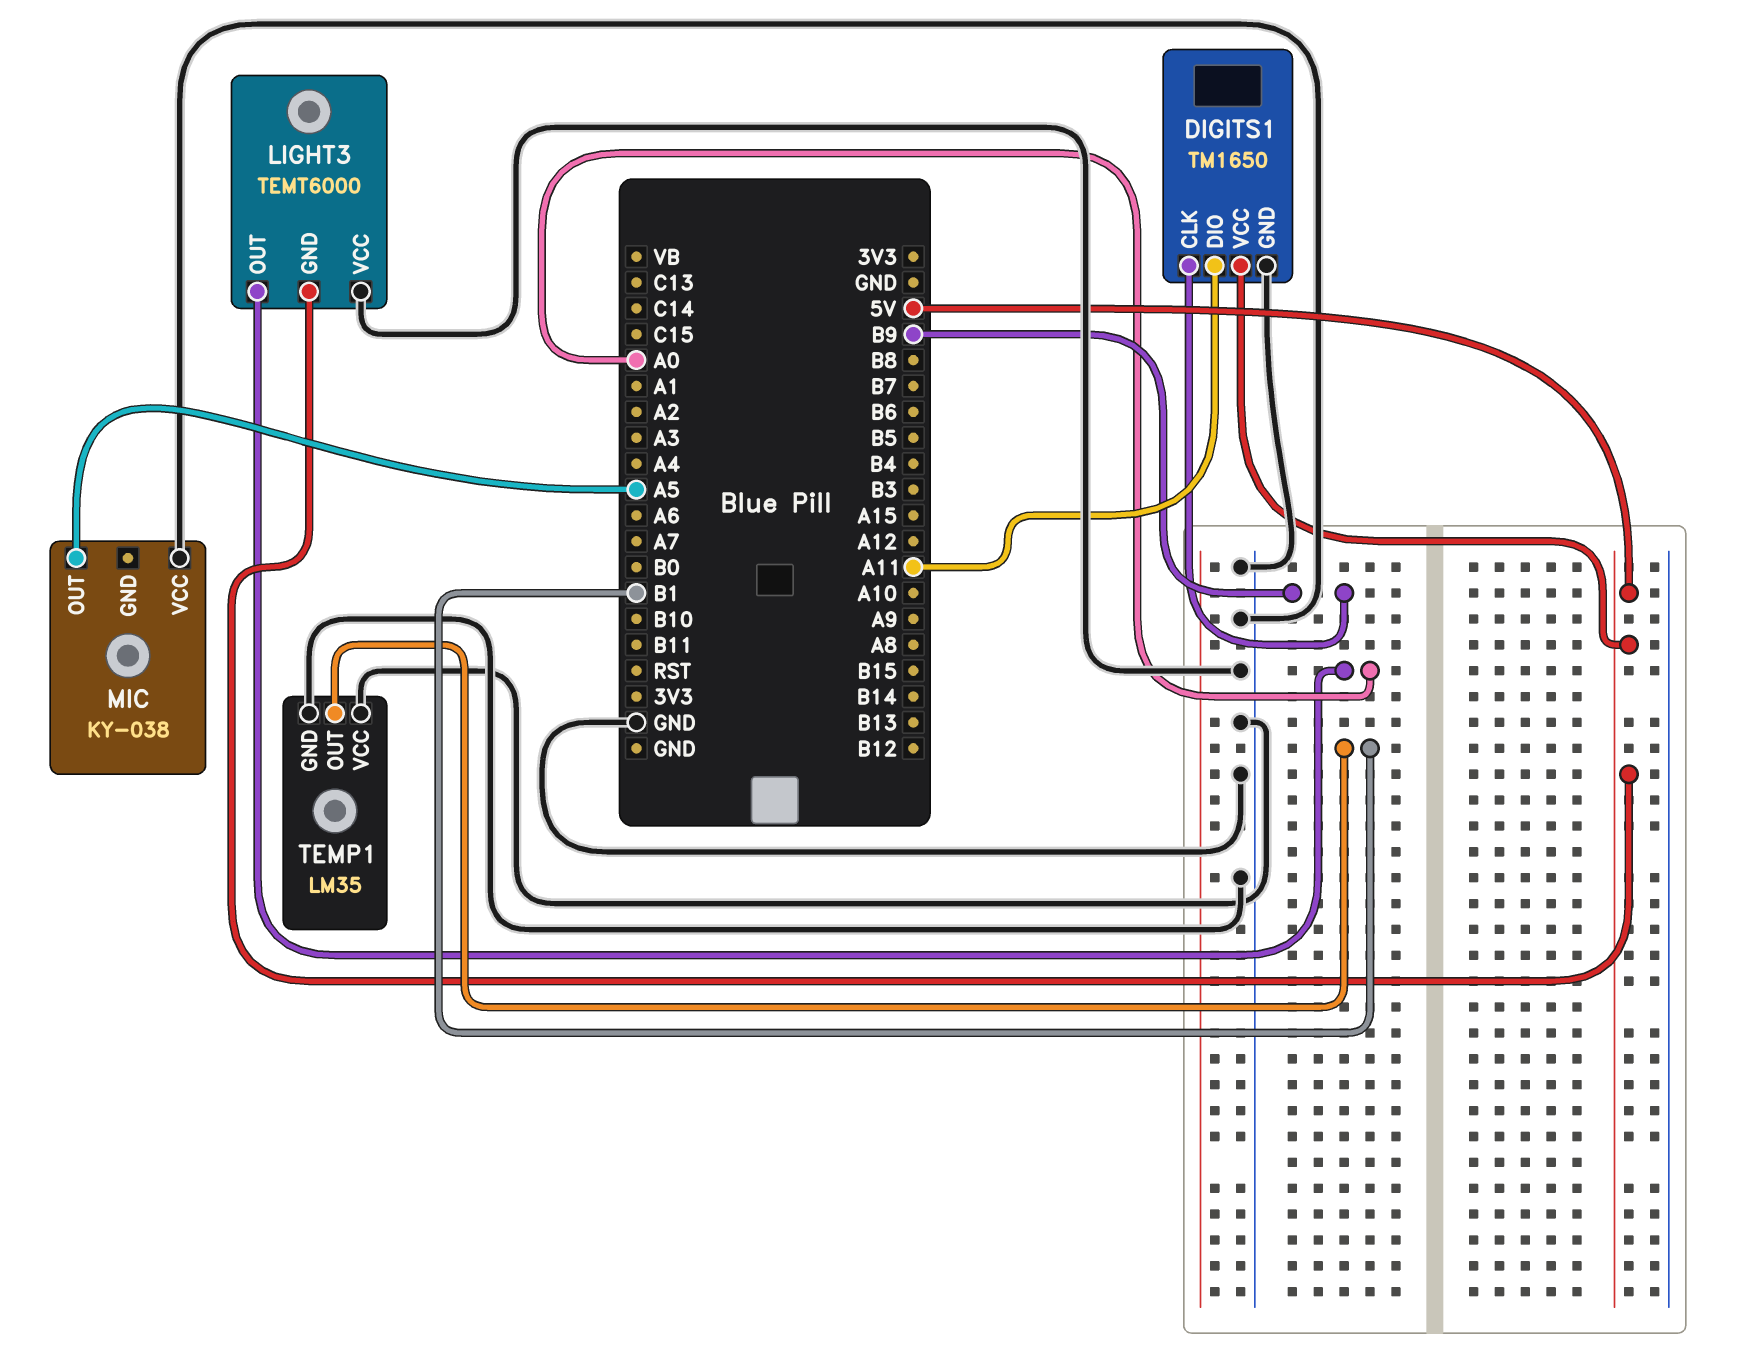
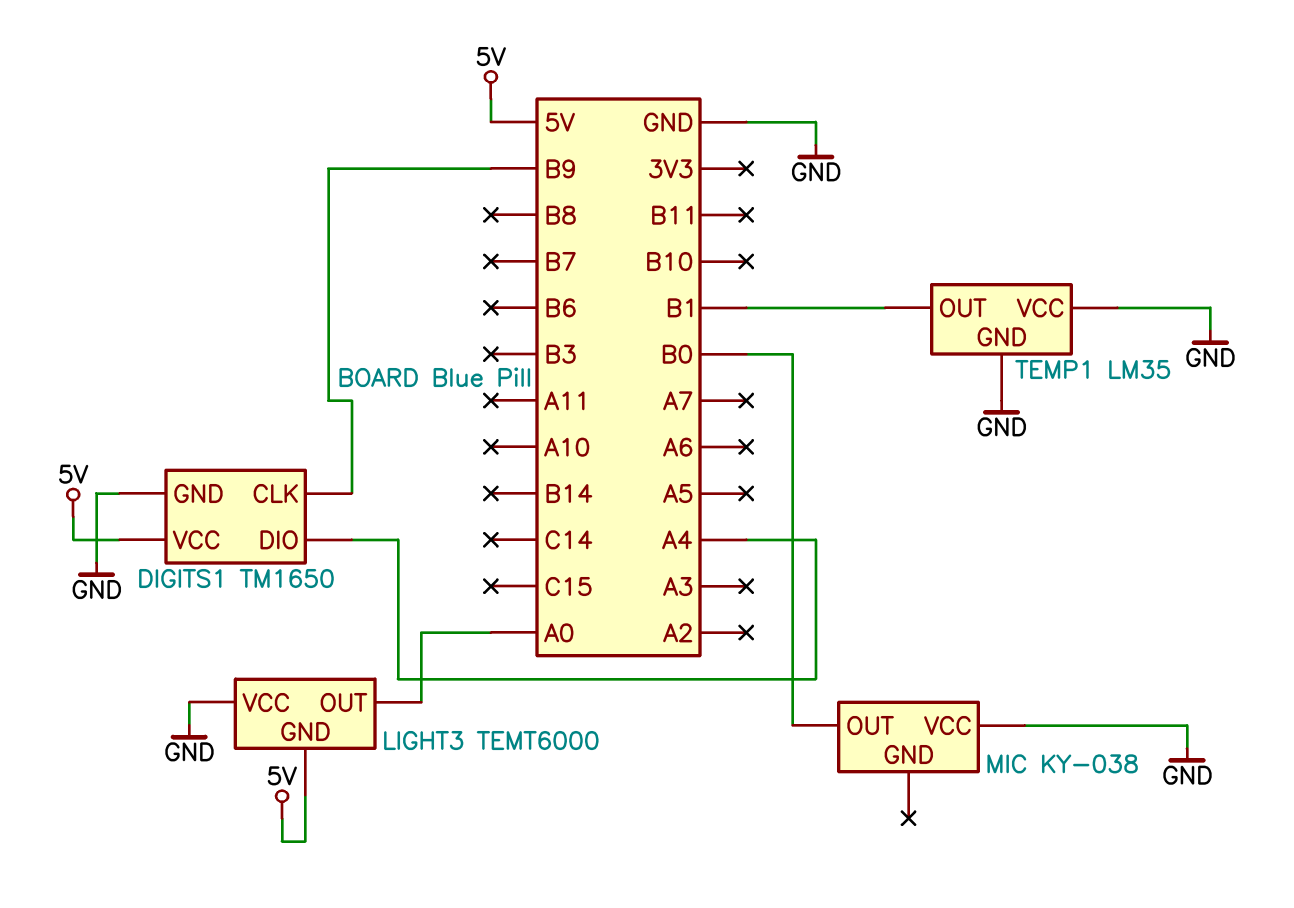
DIGITS1 pin DIO: A11 -> A4
MIC pin OUT: A5 -> B0

